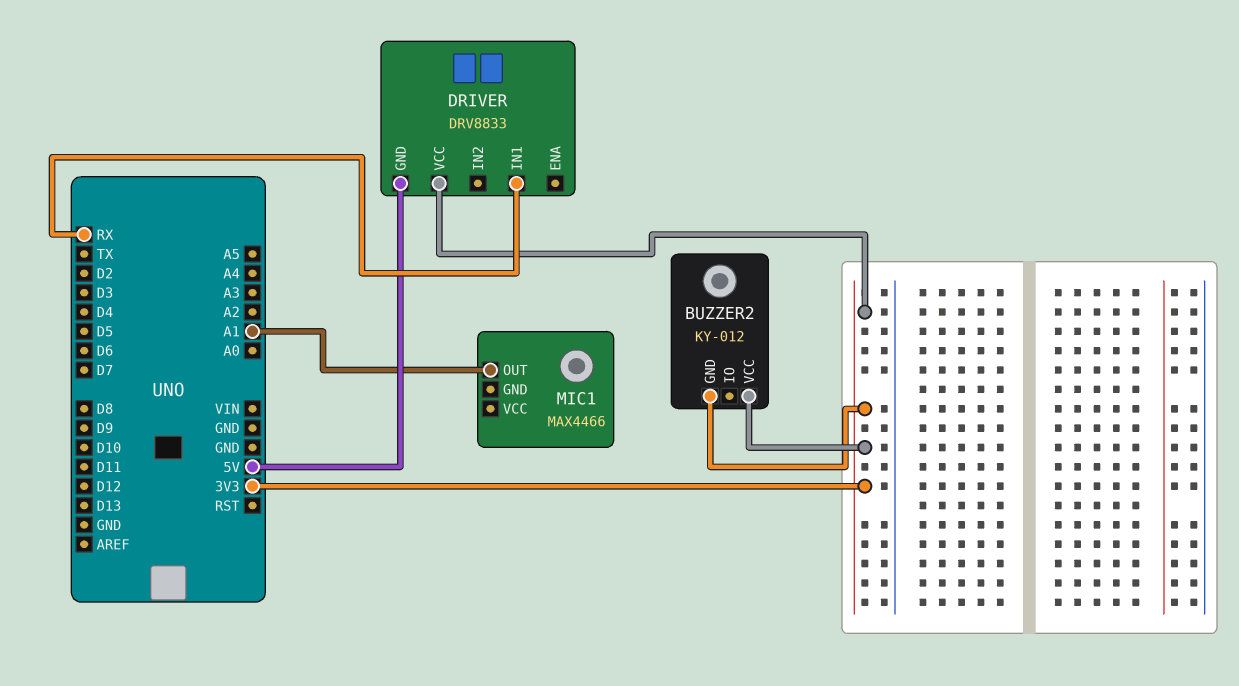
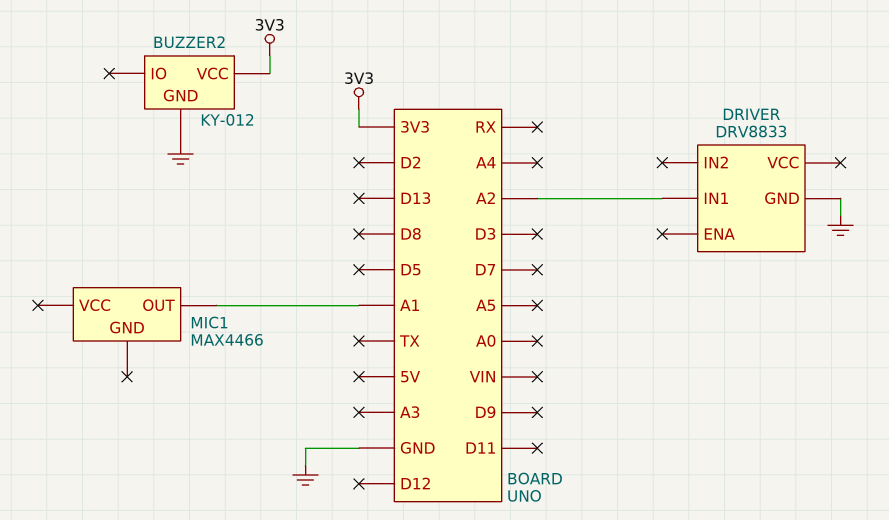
BUZZER2 pin GND: 3V3 -> GND
DRIVER pin GND: 5V -> GND
DRIVER pin IN1: RX -> A2
DRIVER pin VCC: 3V3 -> none

